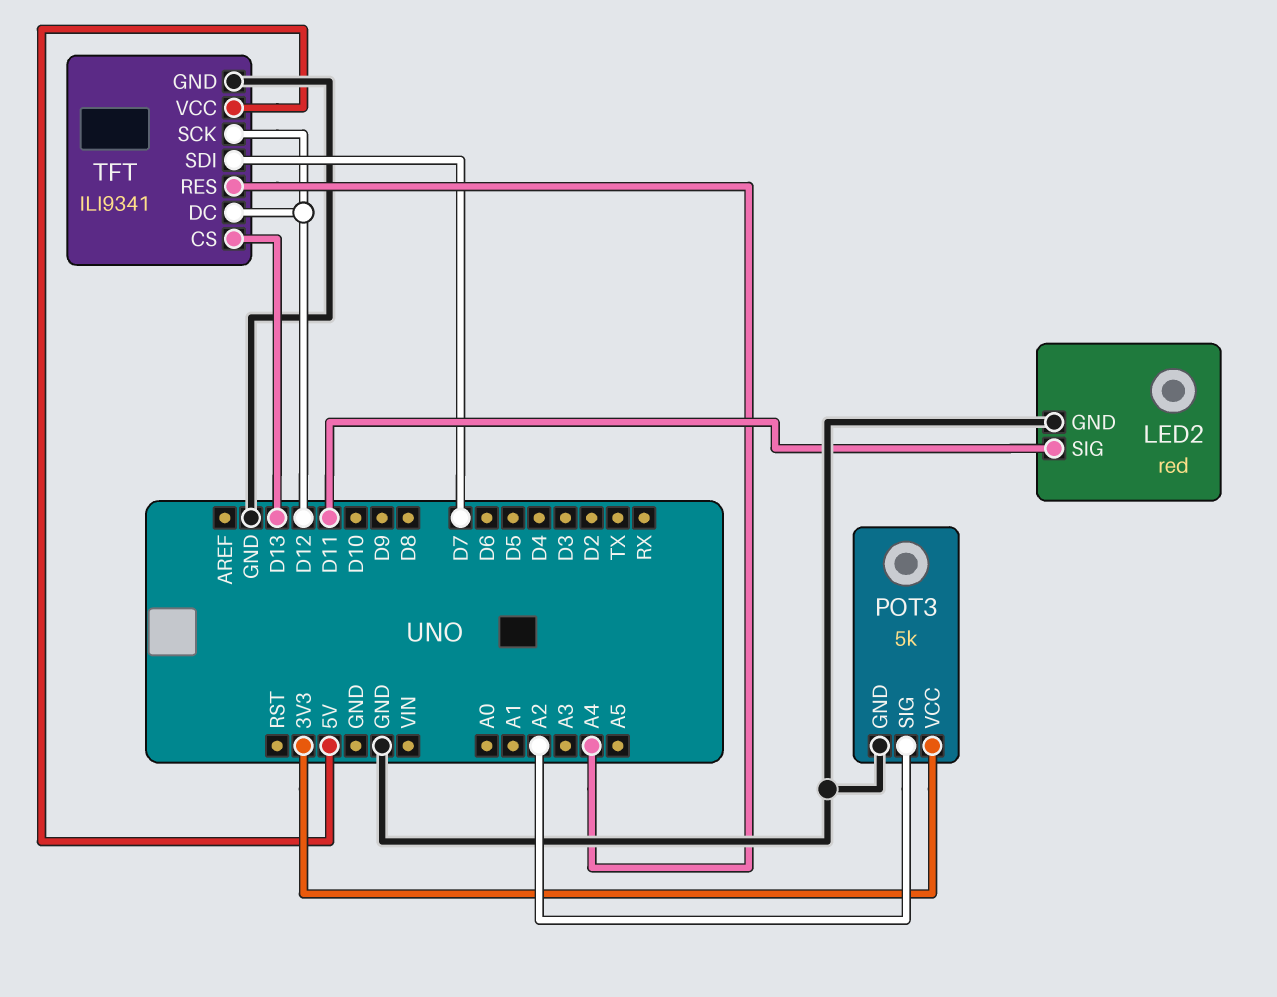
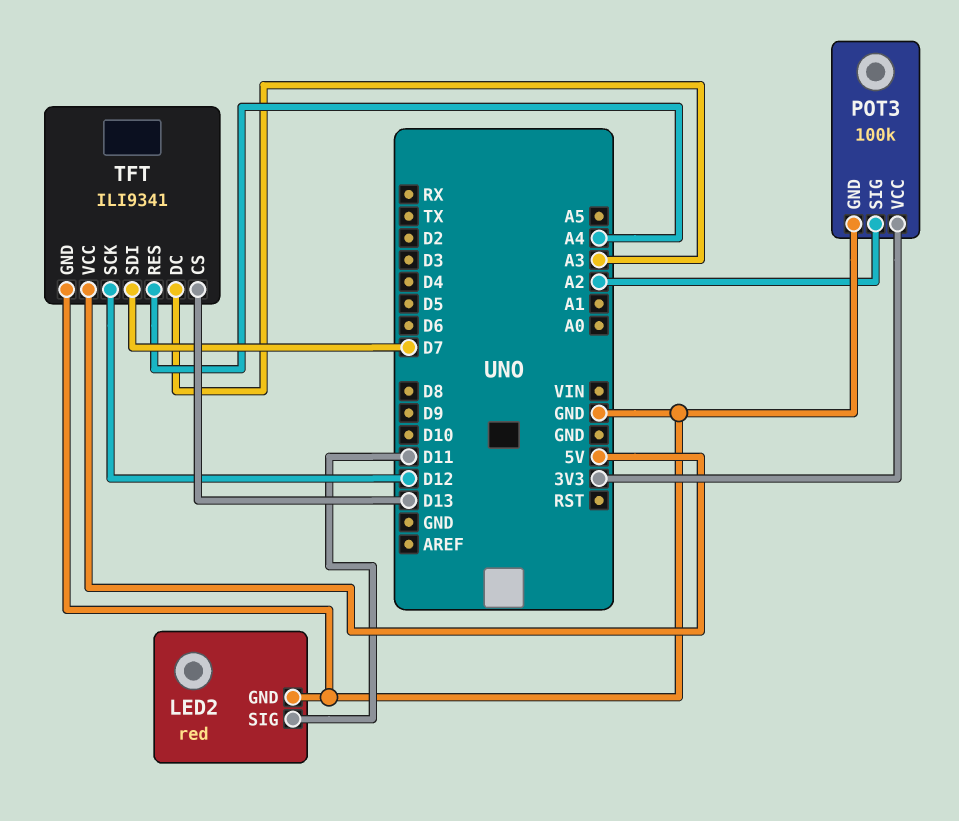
POT3: 5k -> 100k
TFT pin DC: D12 -> A3

